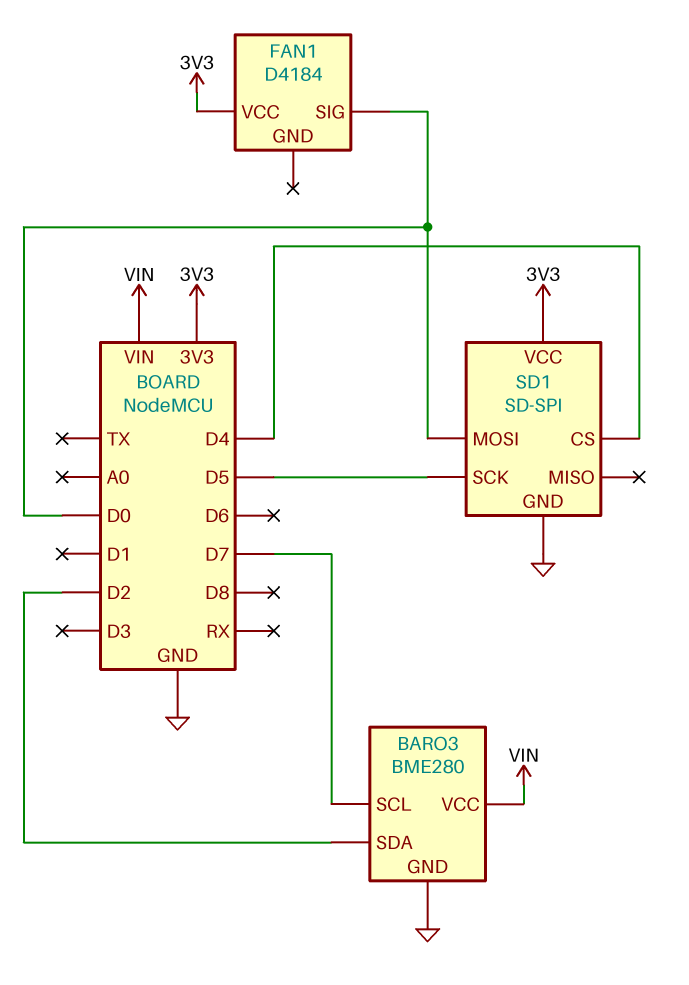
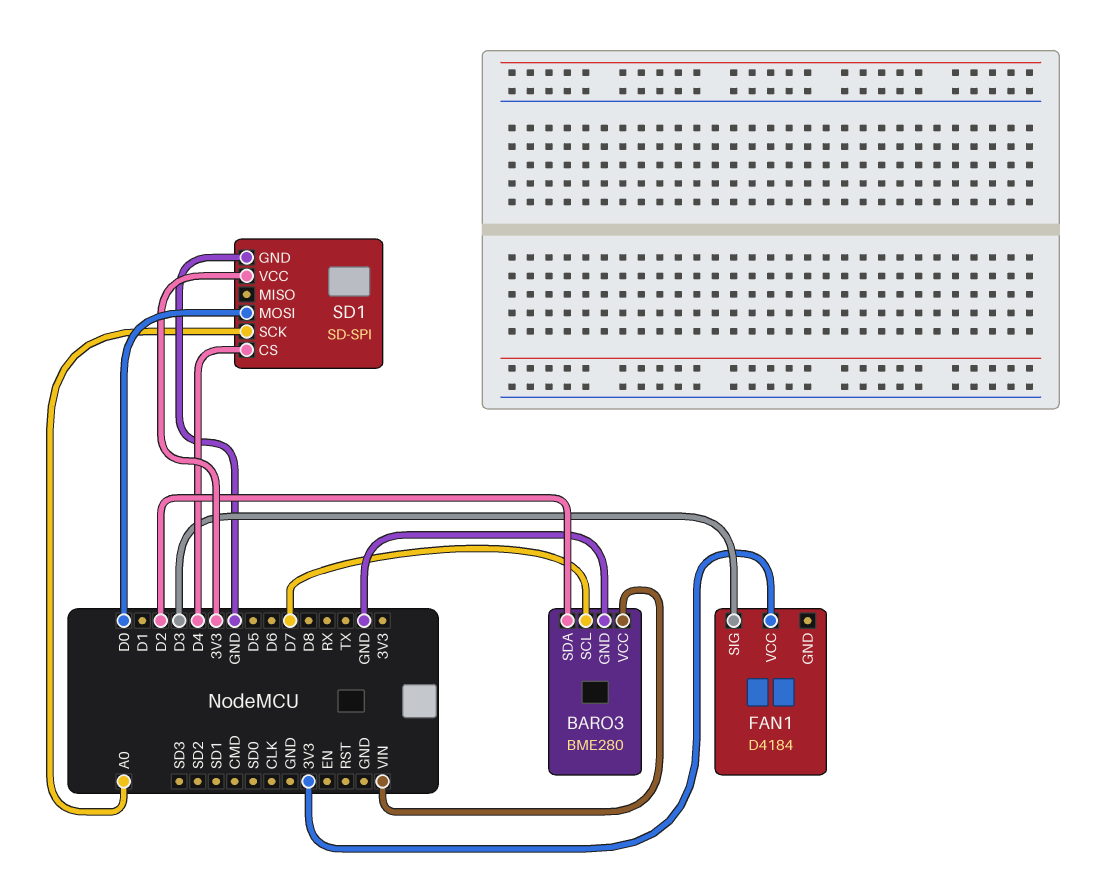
FAN1 pin SIG: D0 -> D3
SD1 pin SCK: D5 -> A0

